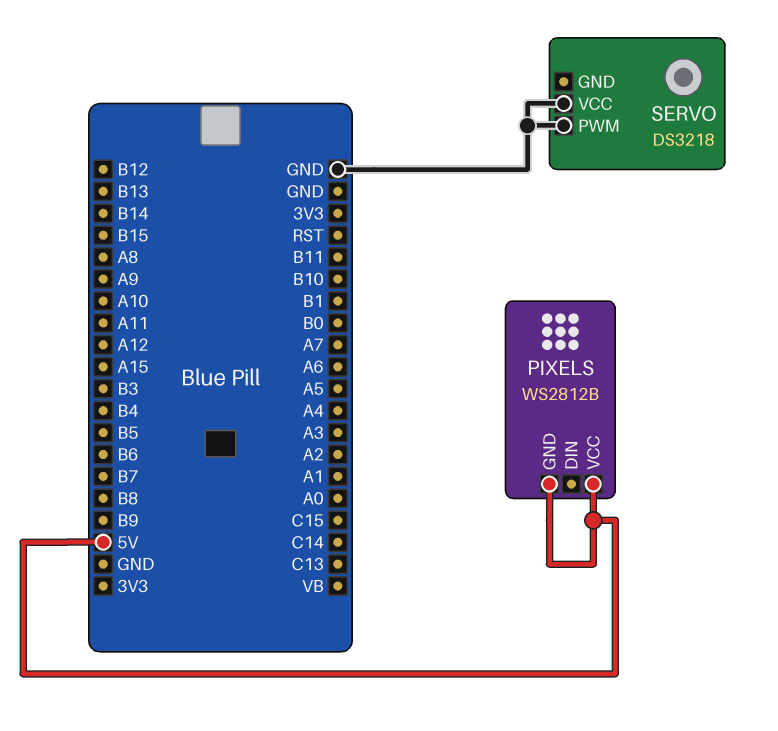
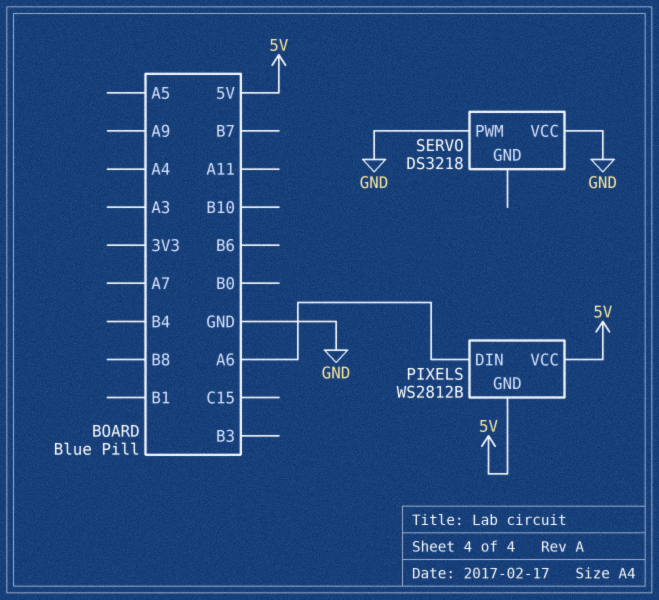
PIXELS pin DIN: none -> A6

